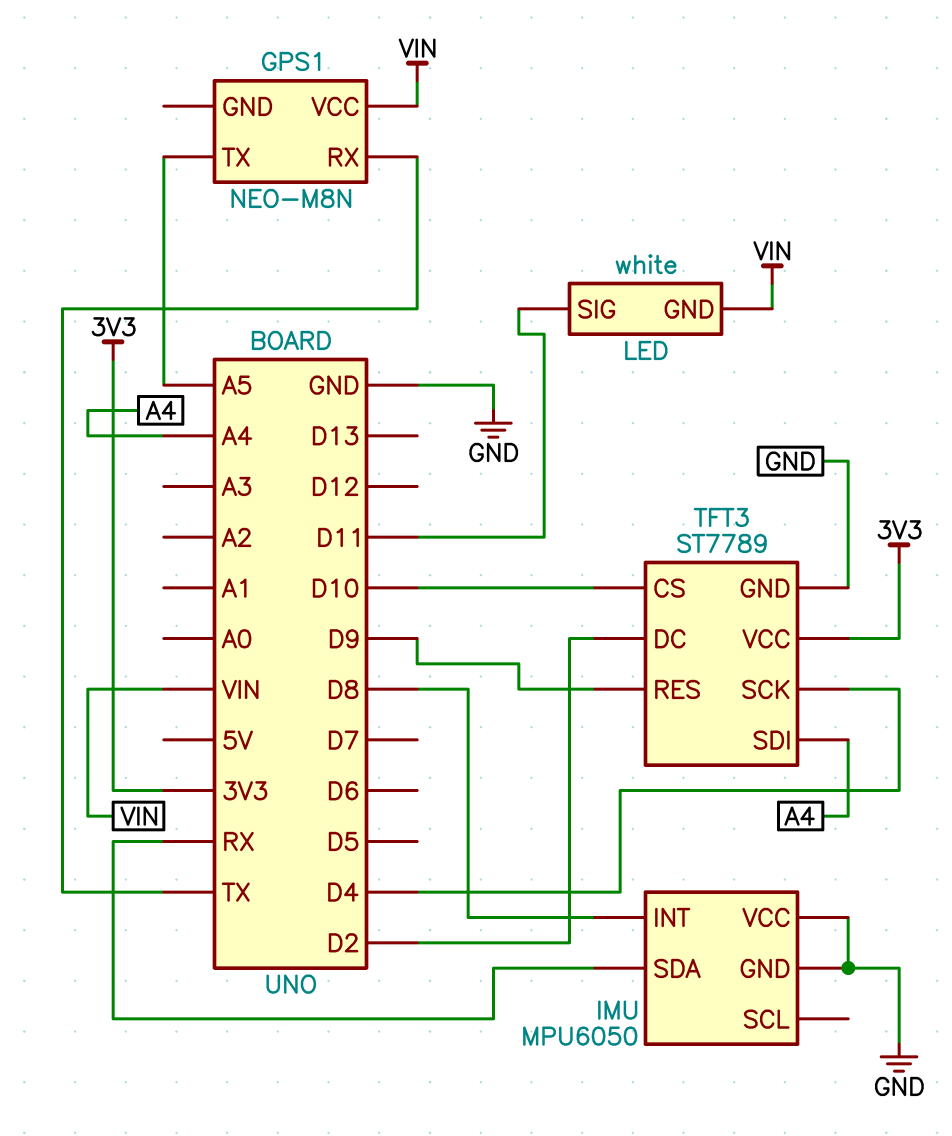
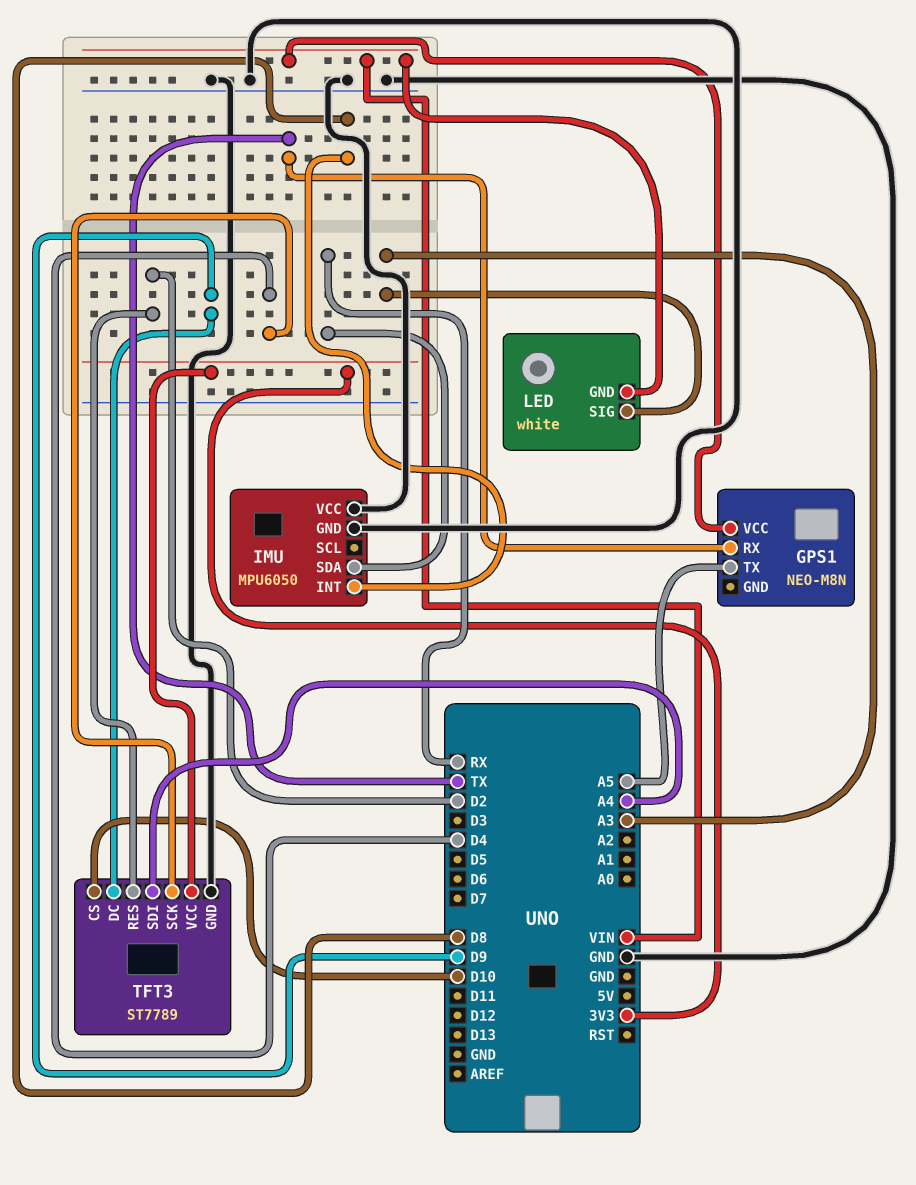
LED pin SIG: D11 -> A3
TFT3 pin DC: D2 -> D9
TFT3 pin RES: D9 -> D2

